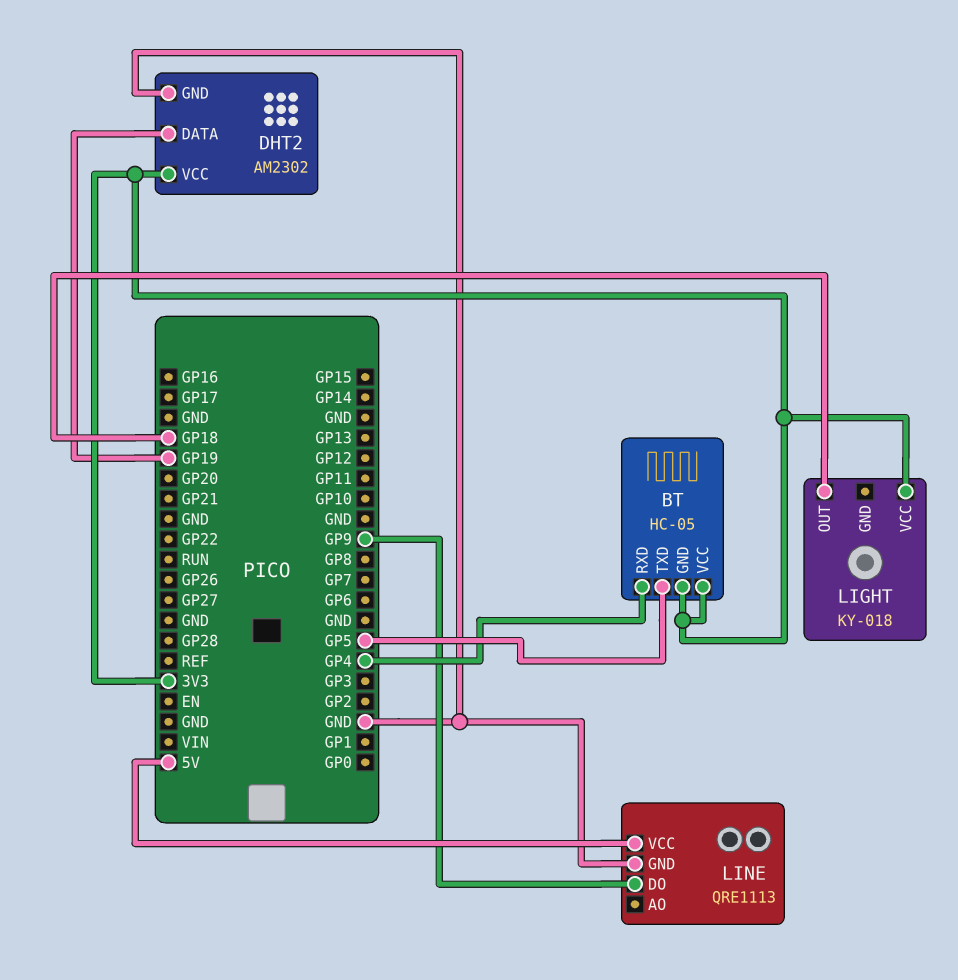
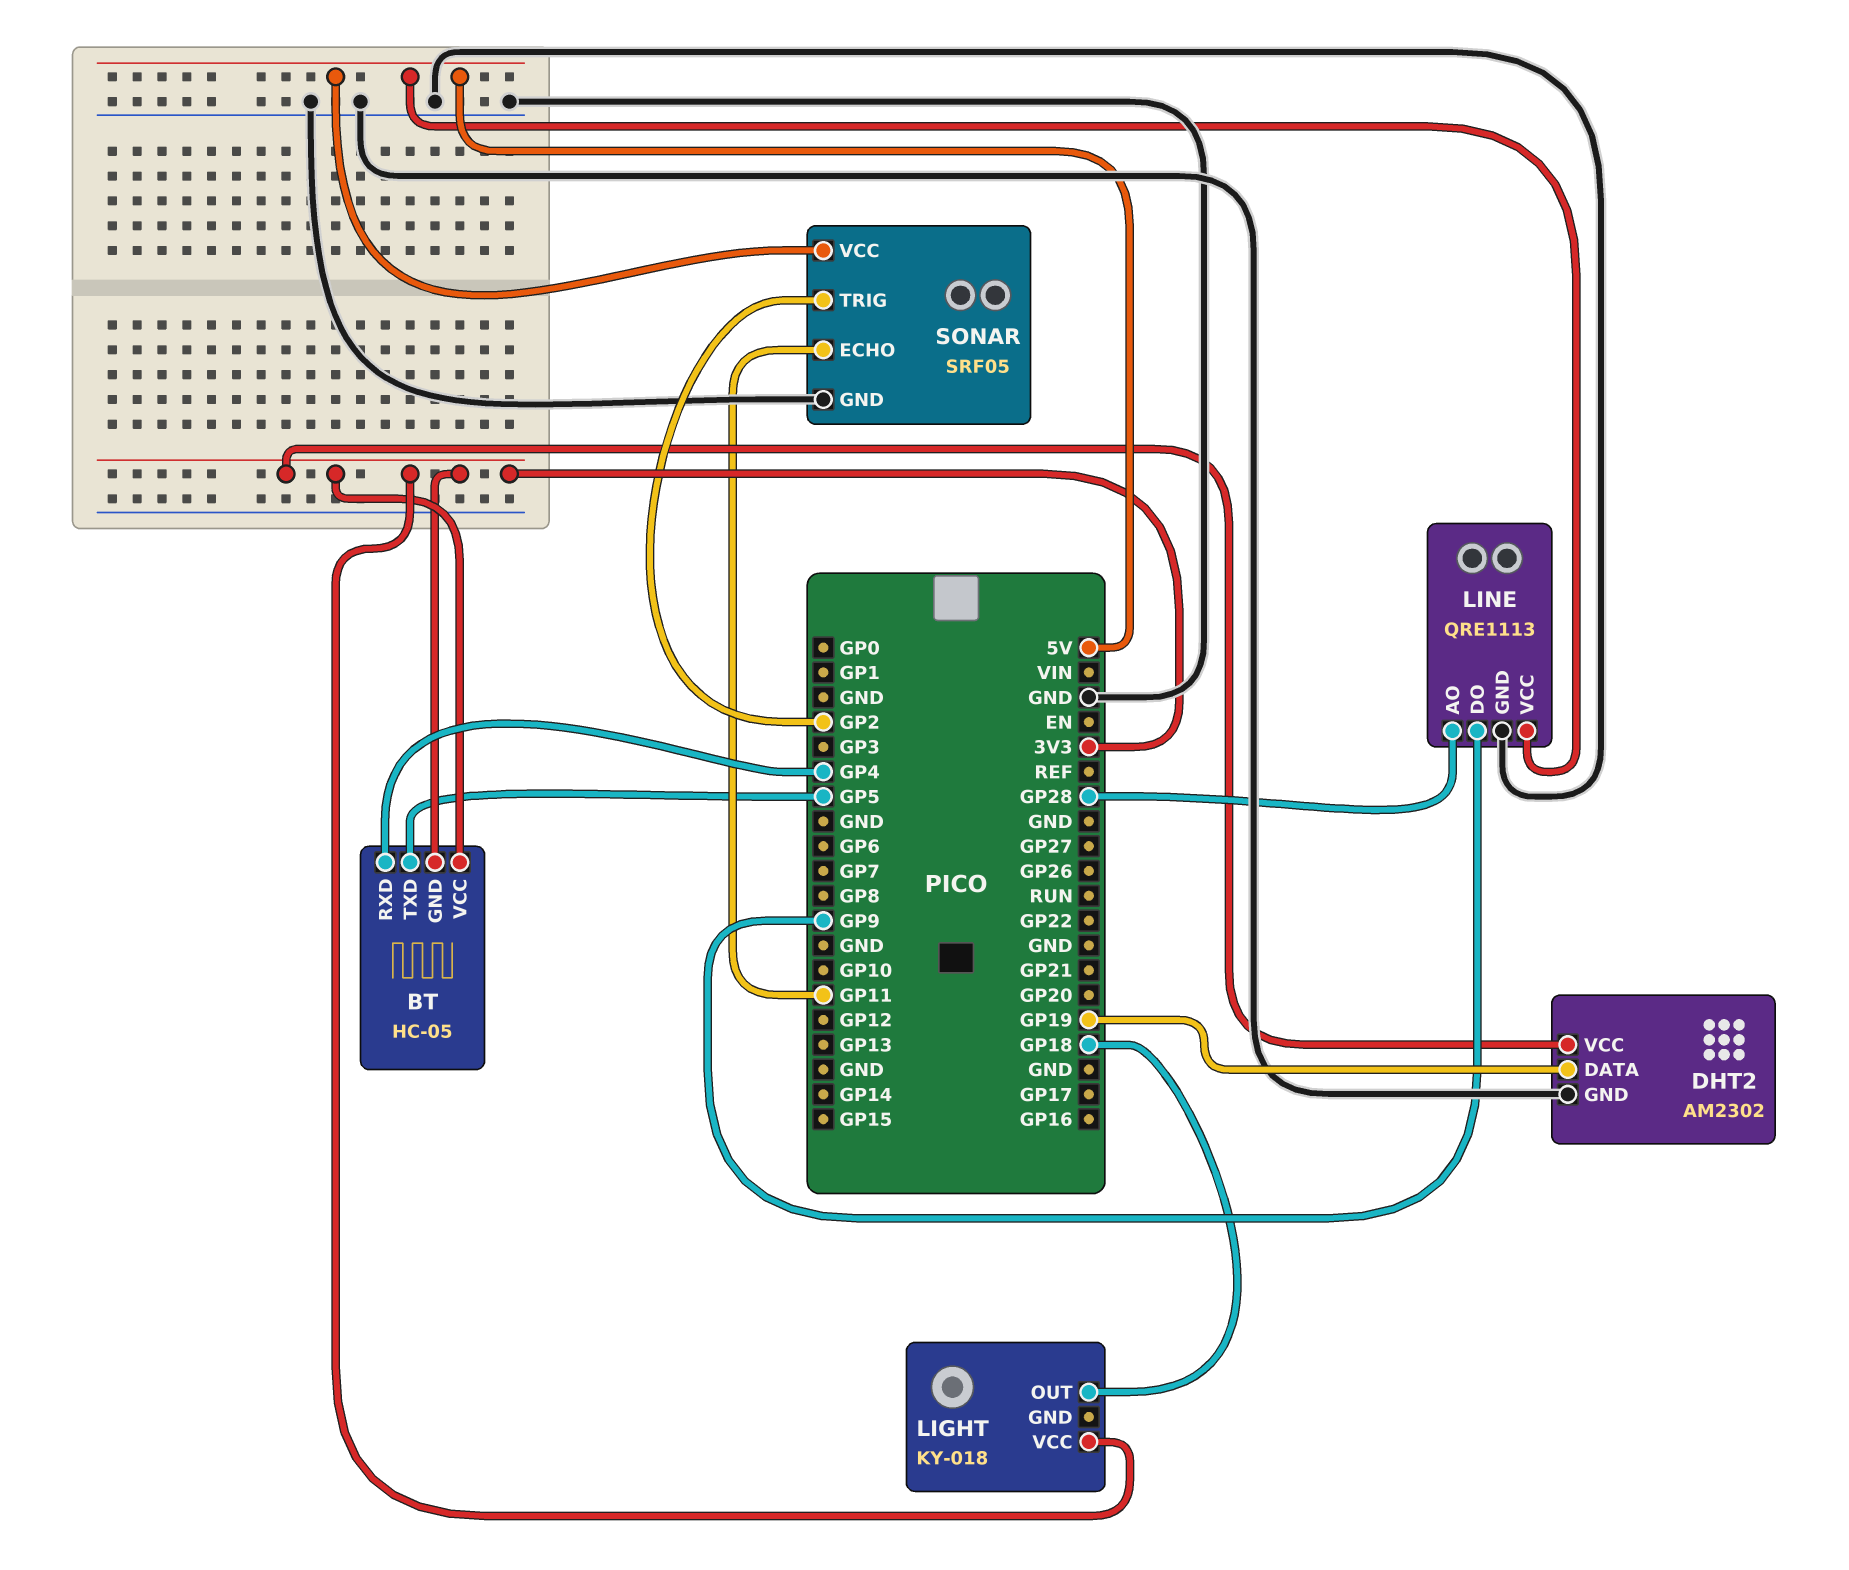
LINE pin AO: none -> GP28
SONAR: none -> SRF05
SONAR pin ECHO: none -> GP11
SONAR pin GND: none -> GND
SONAR pin TRIG: none -> GP2
SONAR pin VCC: none -> 5V

